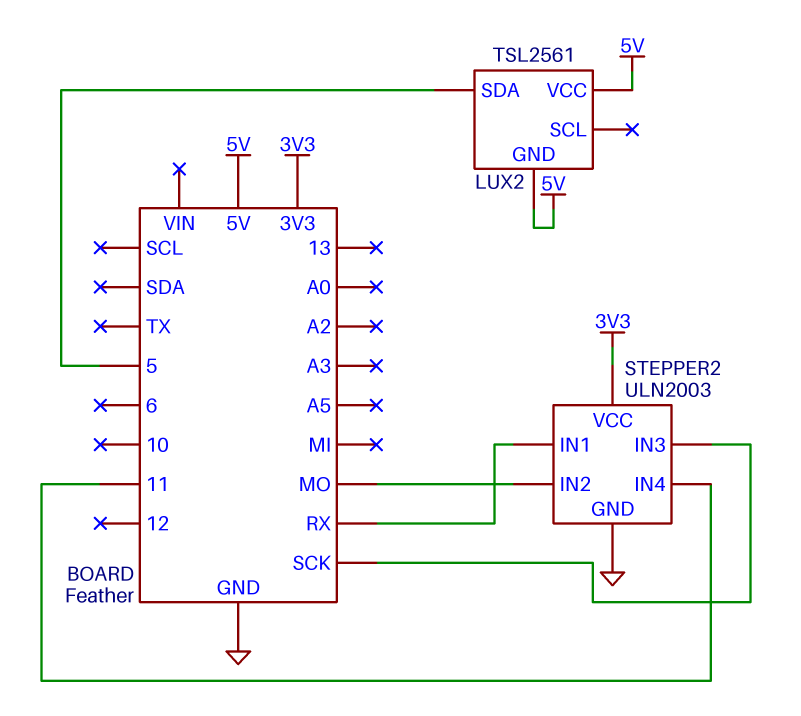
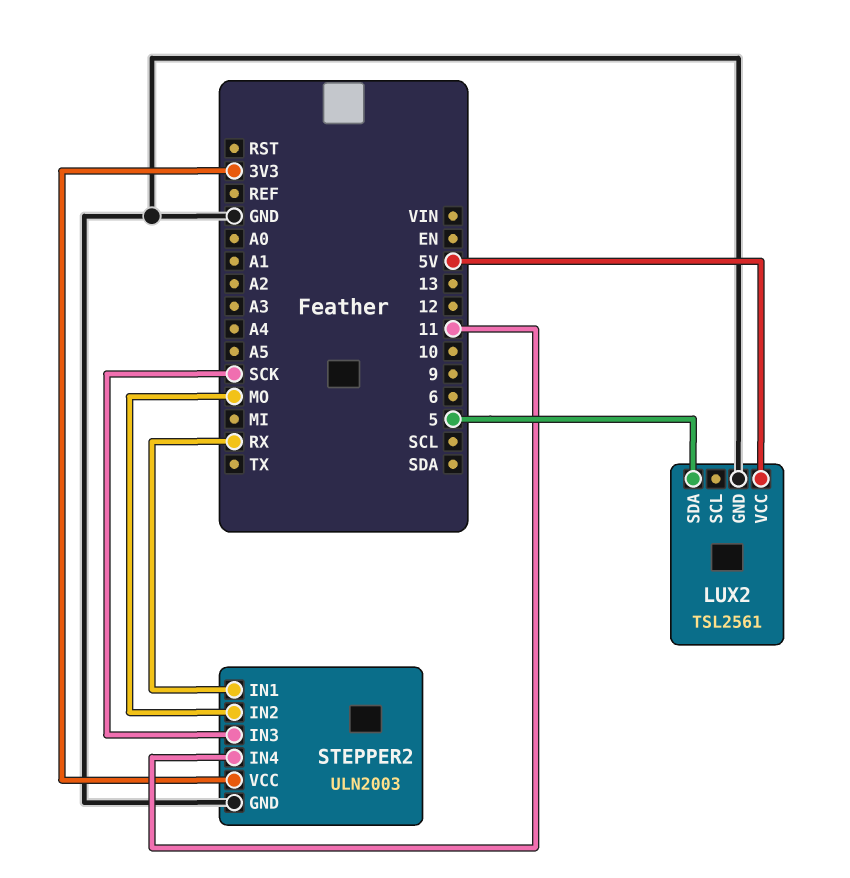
LUX2 pin GND: 5V -> GND

